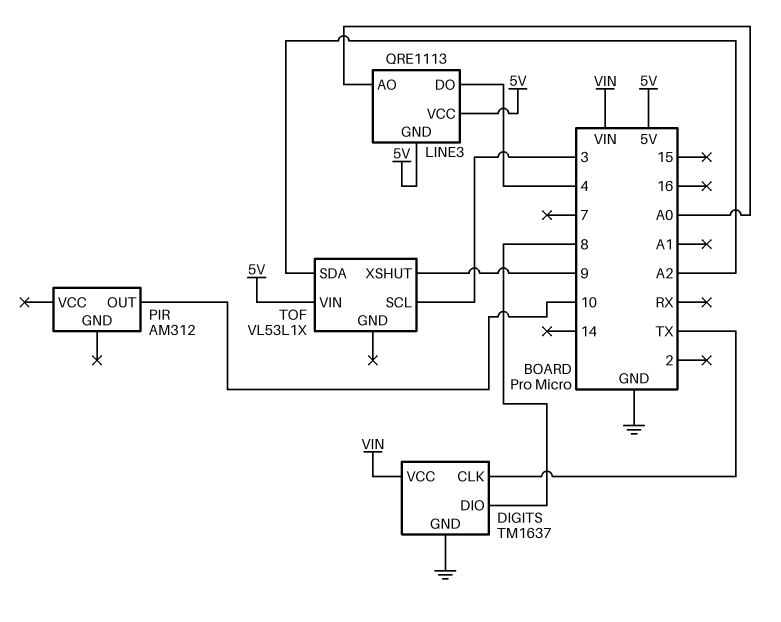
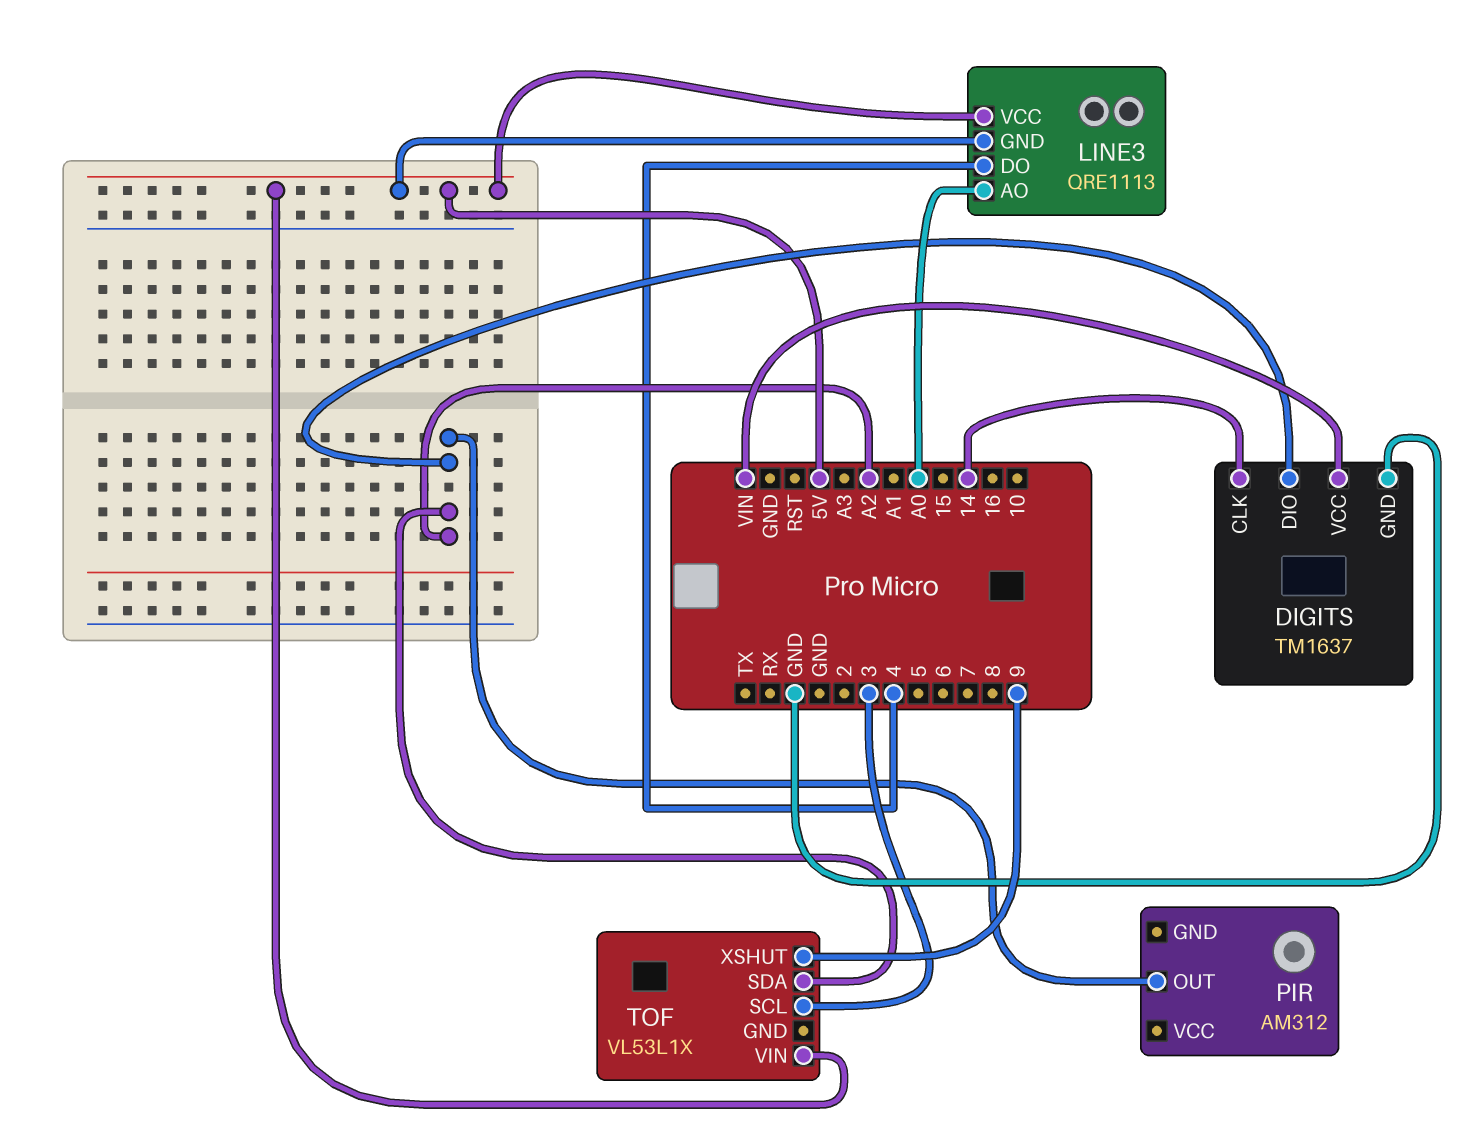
DIGITS pin CLK: TX -> 14
DIGITS pin DIO: 8 -> A2
PIR pin OUT: 10 -> A2

